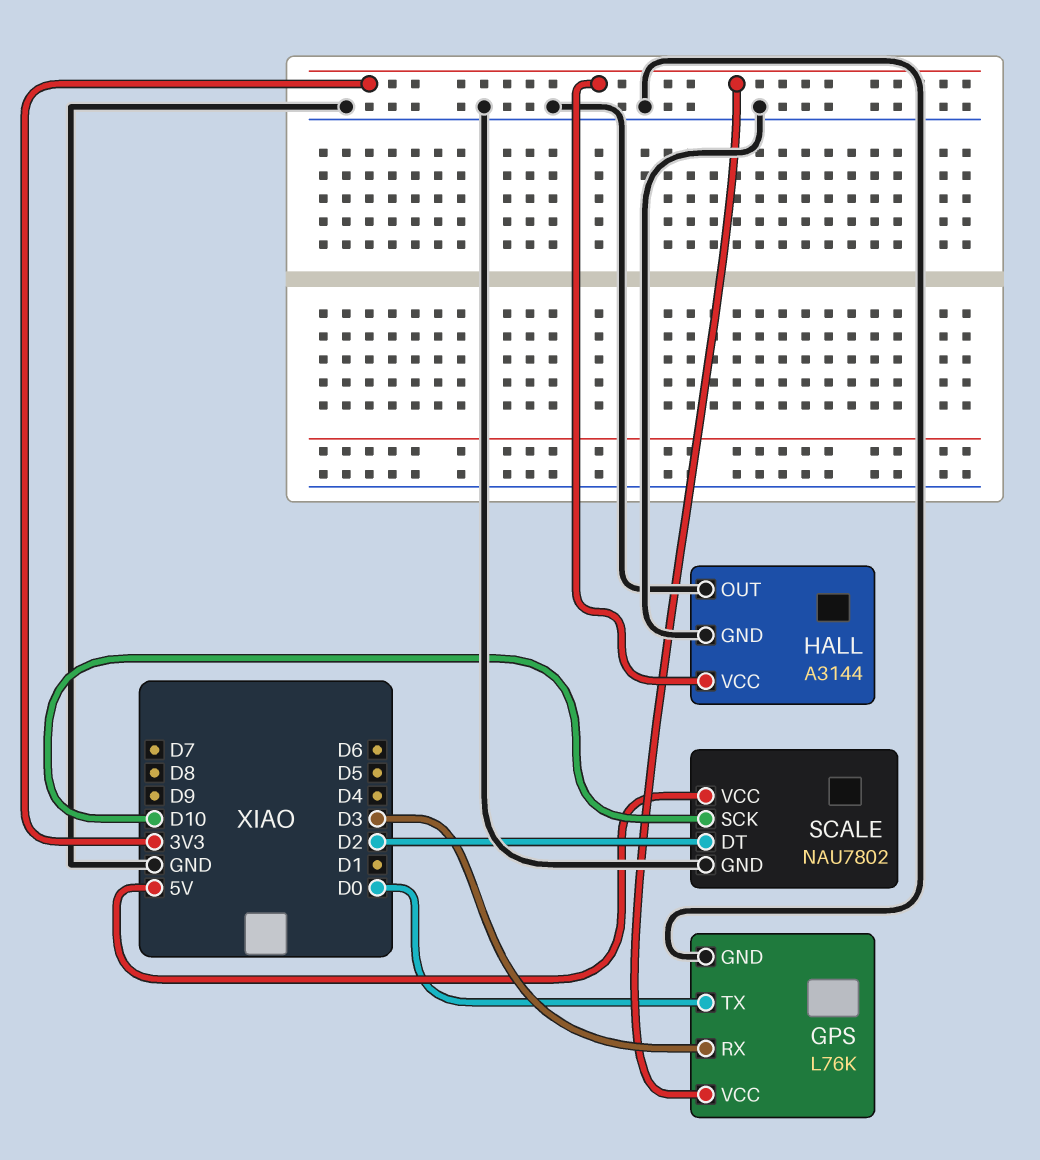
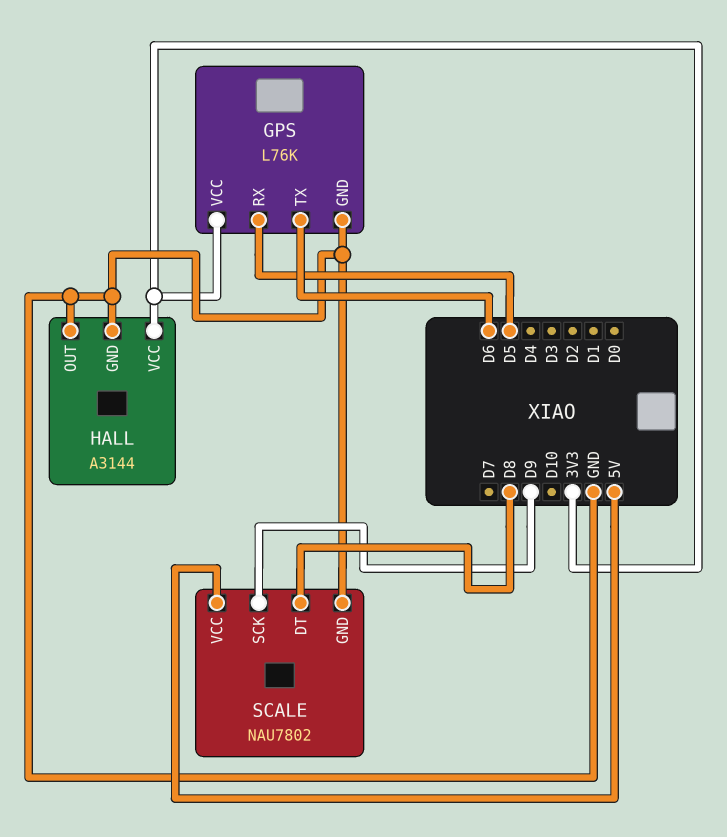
GPS pin RX: D3 -> D5
GPS pin TX: D0 -> D6
SCALE pin DT: D2 -> D8
SCALE pin SCK: D10 -> D9

